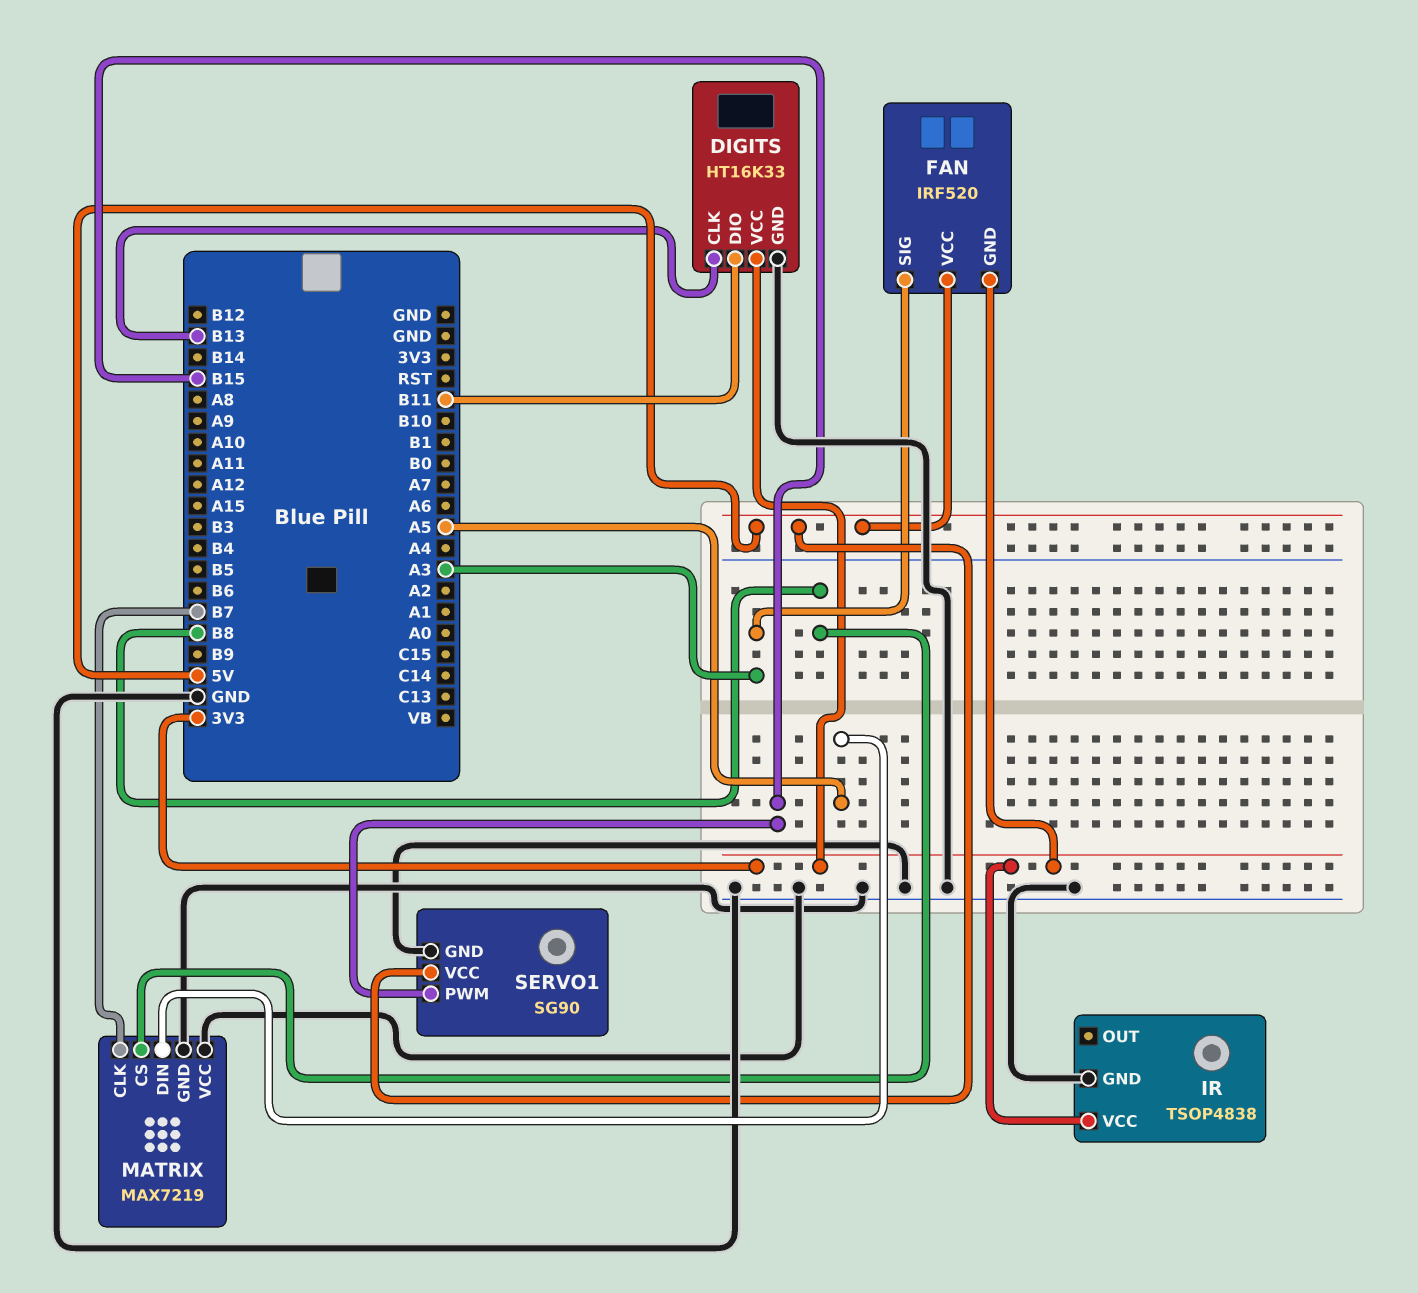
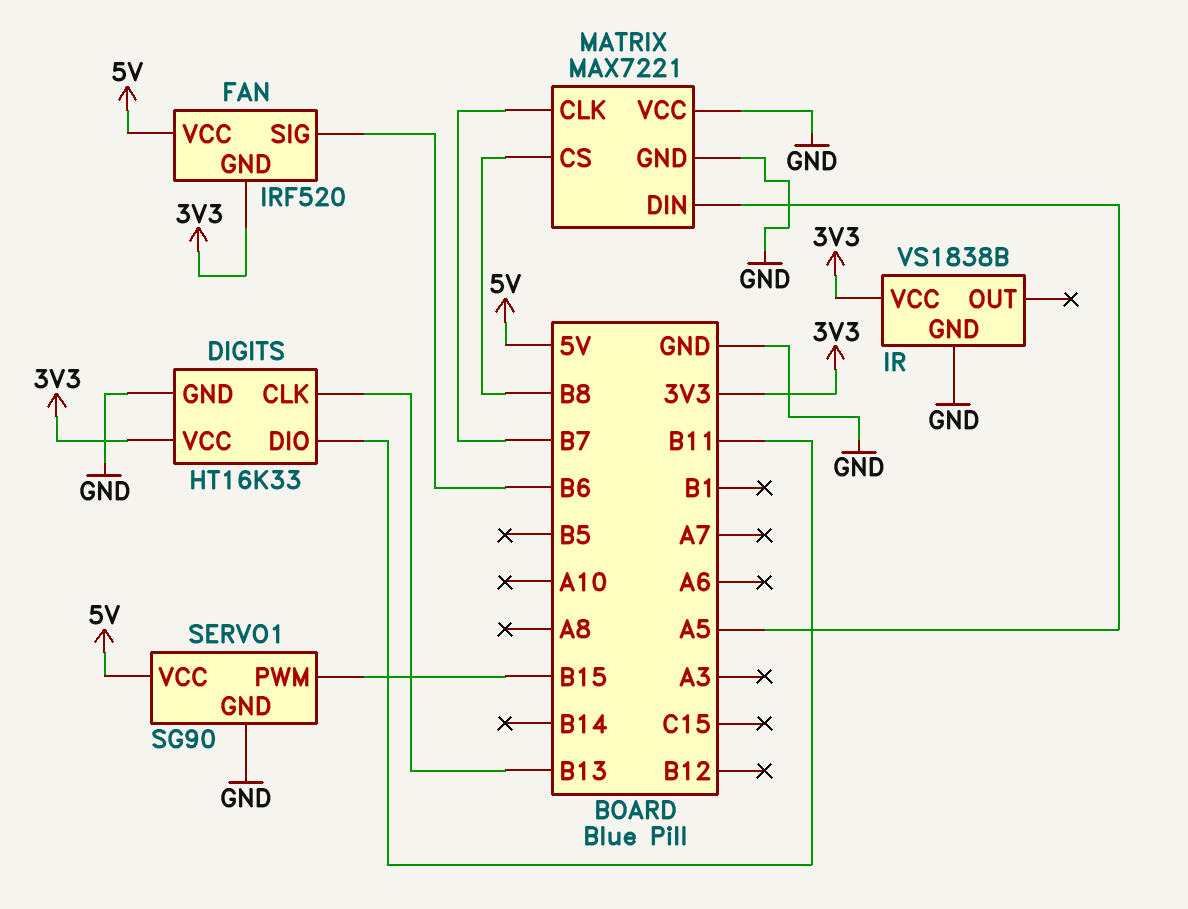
FAN pin SIG: A3 -> B6
IR: TSOP4838 -> VS1838B
MATRIX: MAX7219 -> MAX7221

